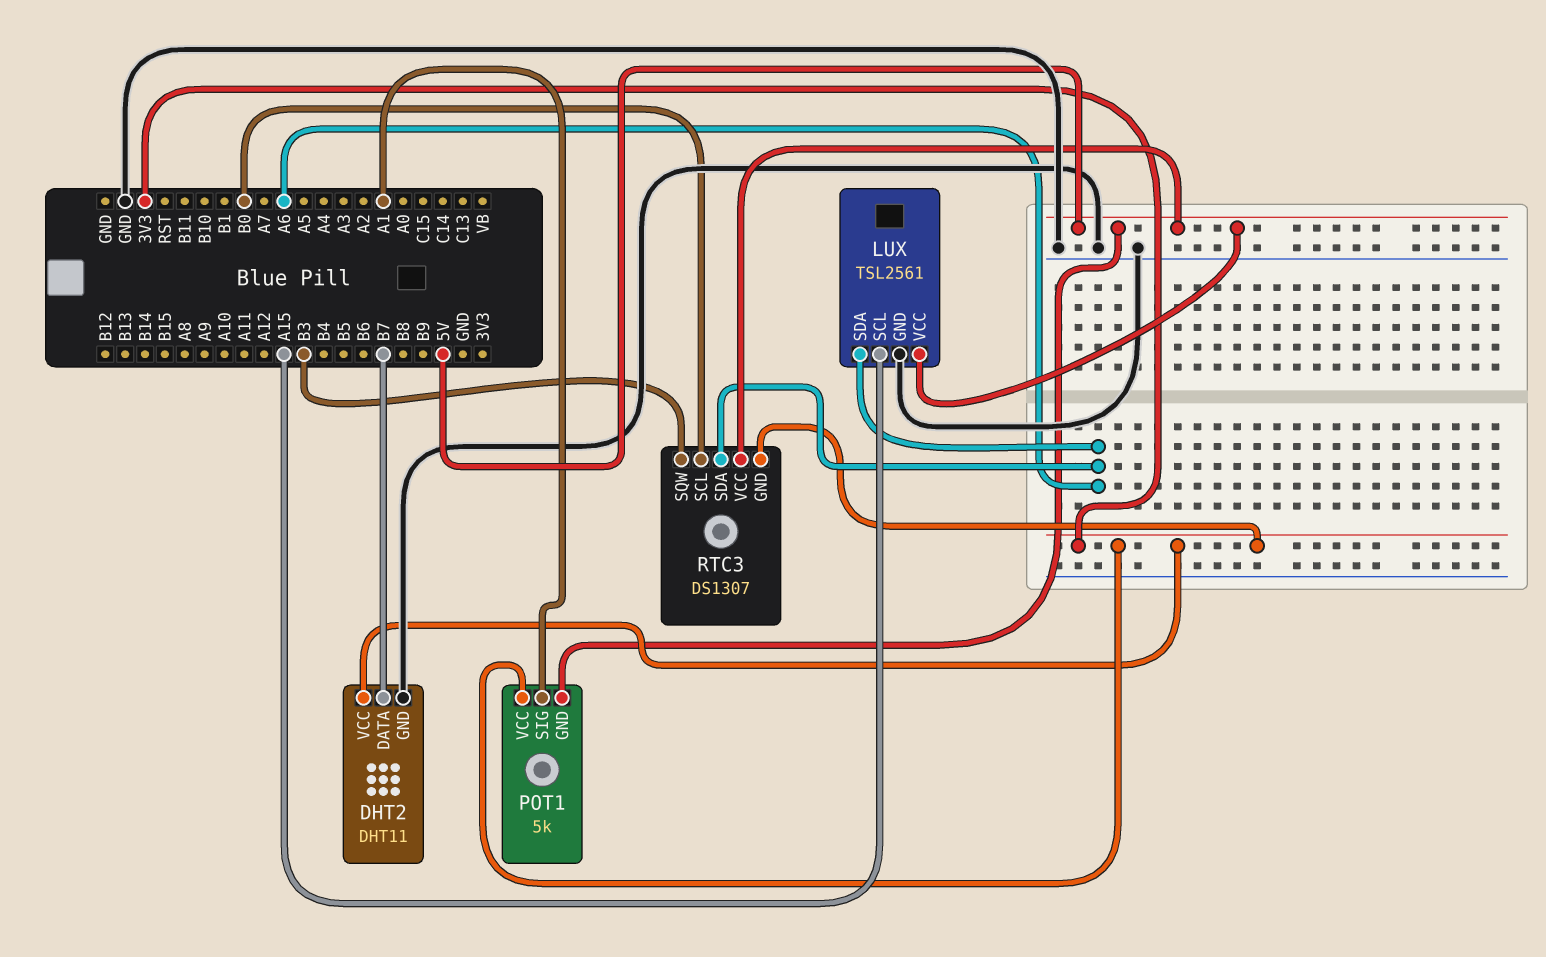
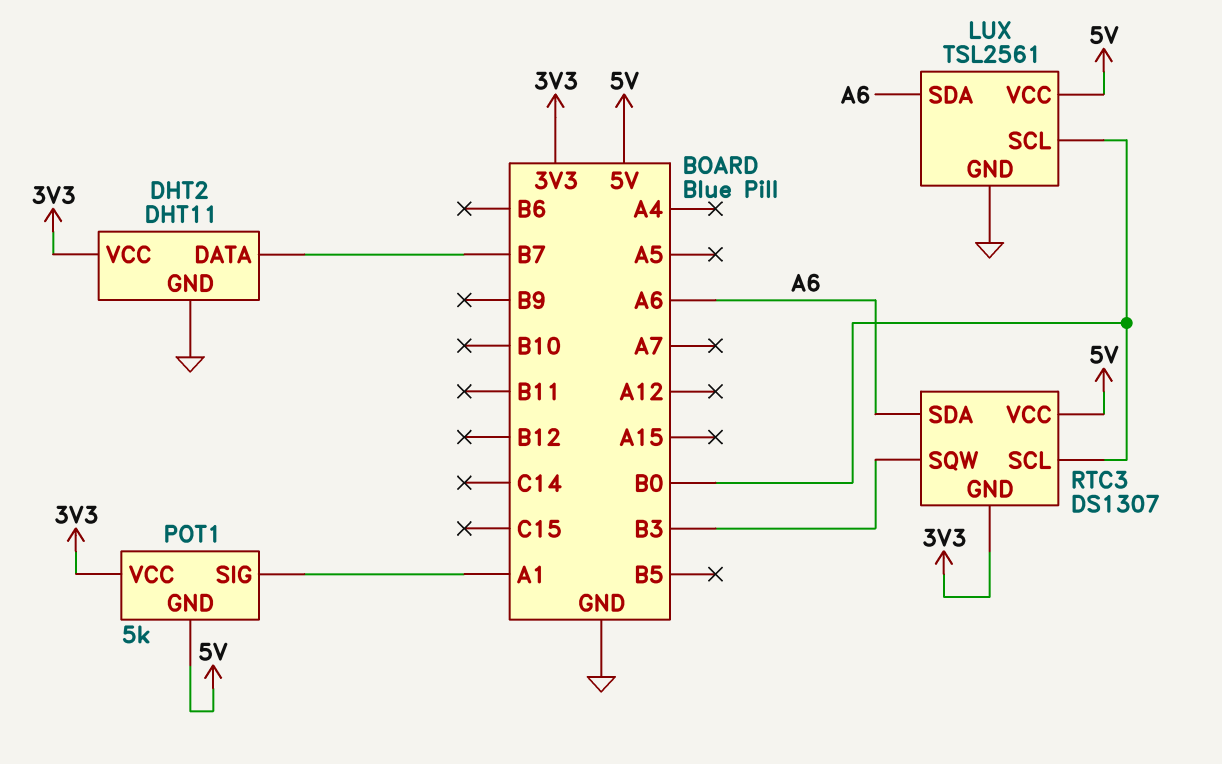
LUX pin SCL: A15 -> B0

